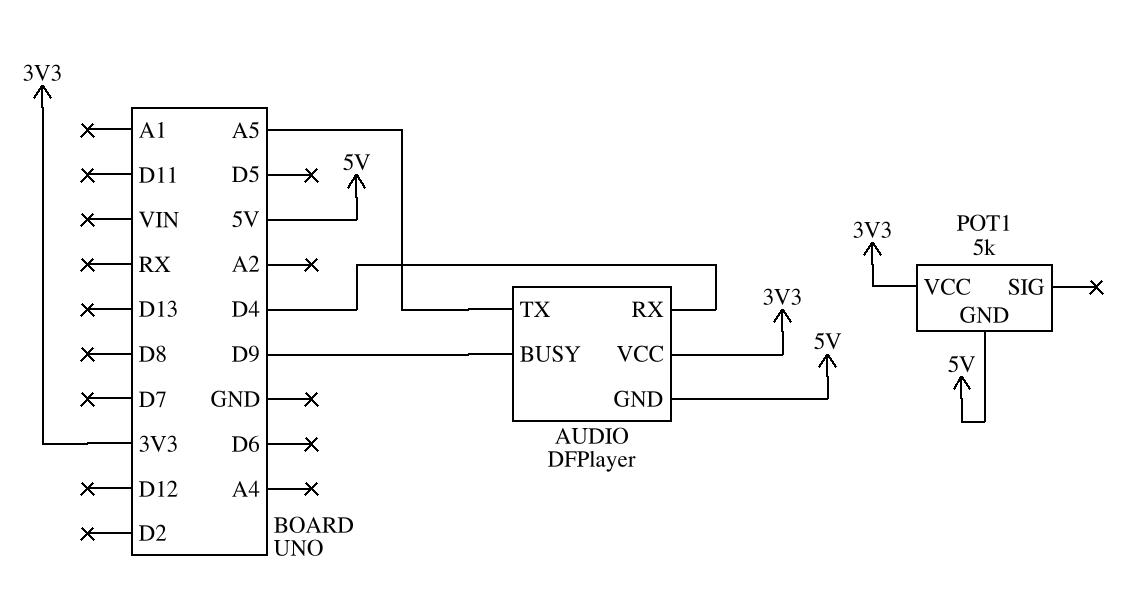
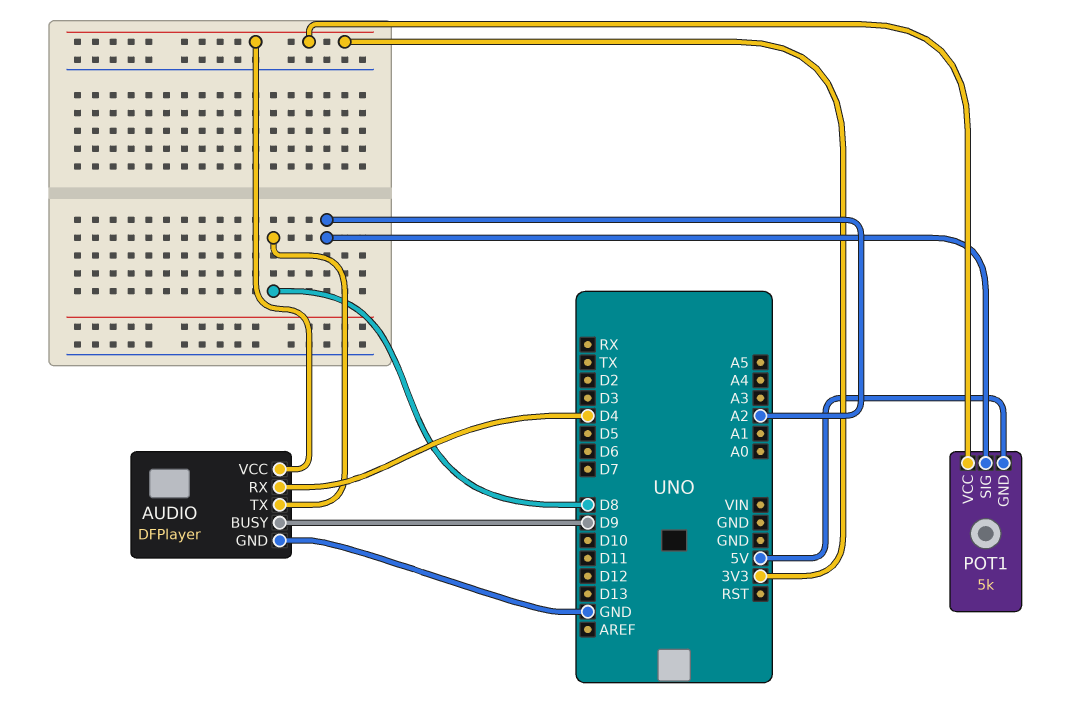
AUDIO pin GND: 5V -> GND
AUDIO pin TX: A5 -> D8
POT1 pin SIG: none -> A2

